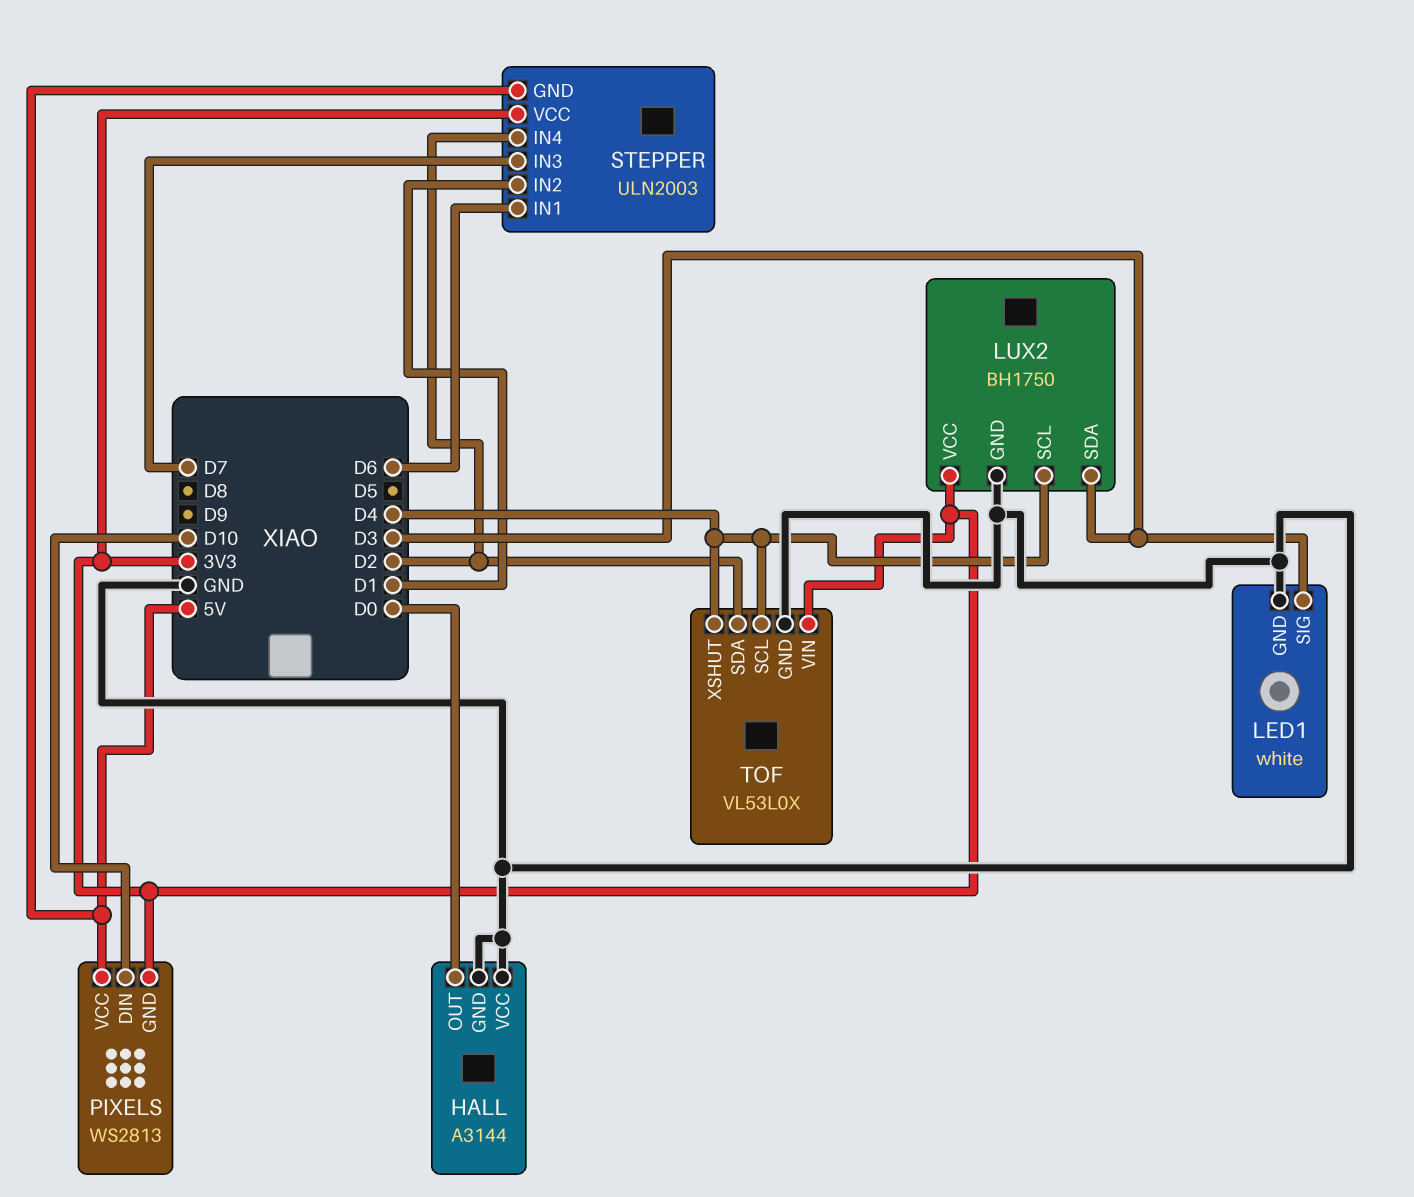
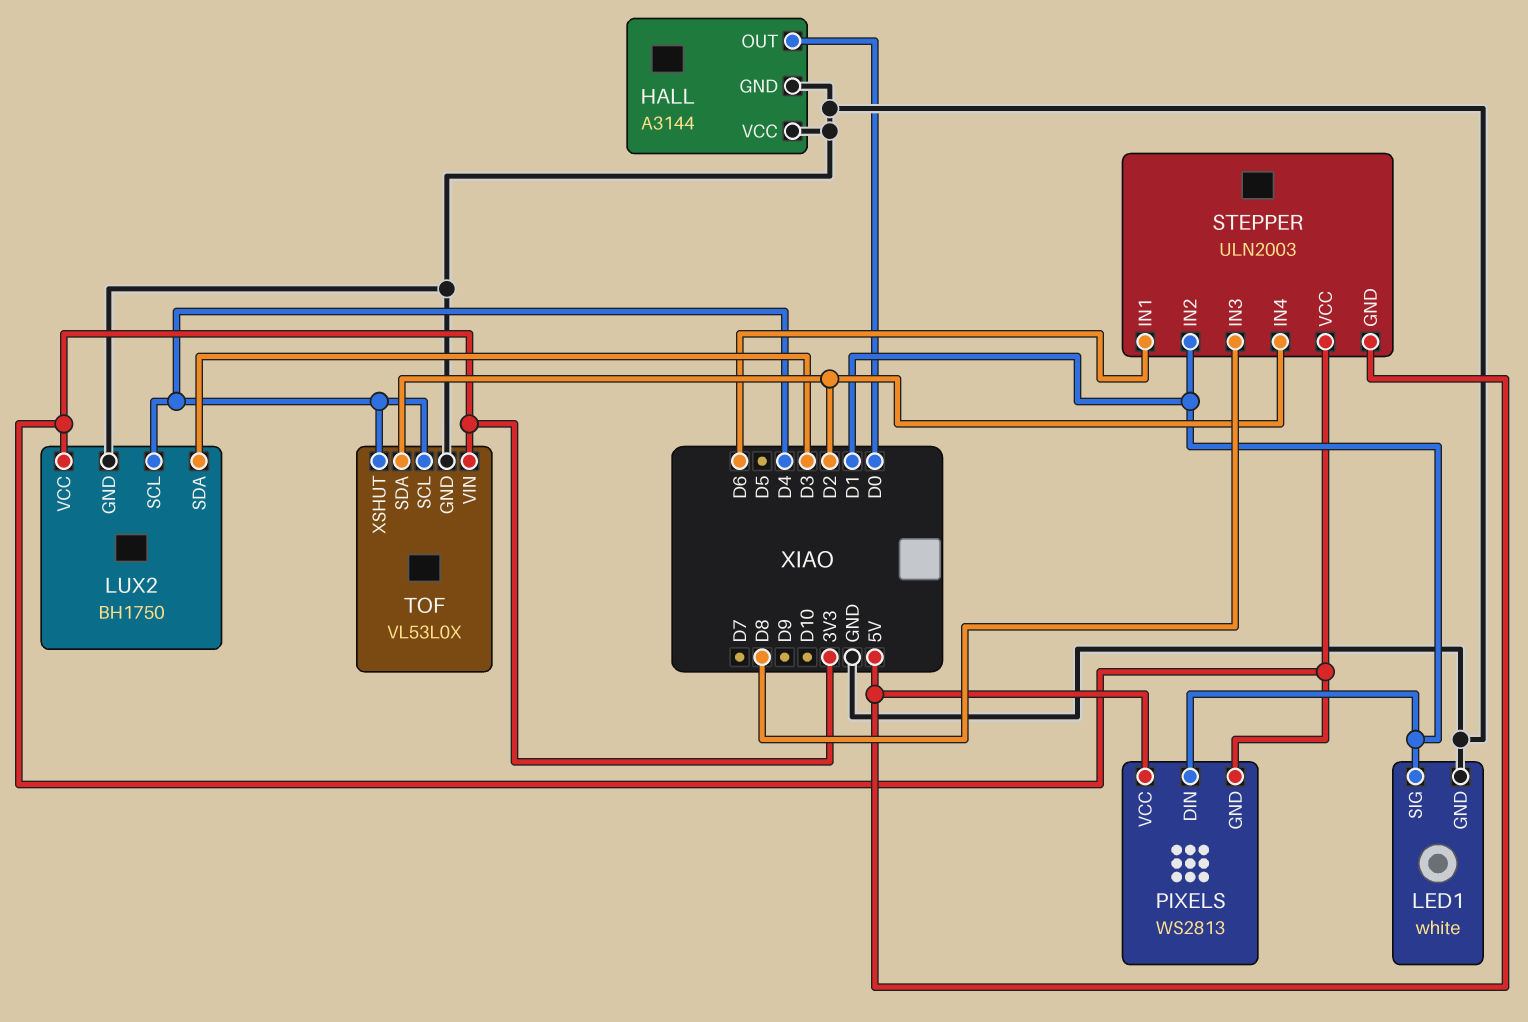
LED1 pin SIG: D3 -> D1
PIXELS pin DIN: D10 -> D1
STEPPER pin IN3: D7 -> D8

